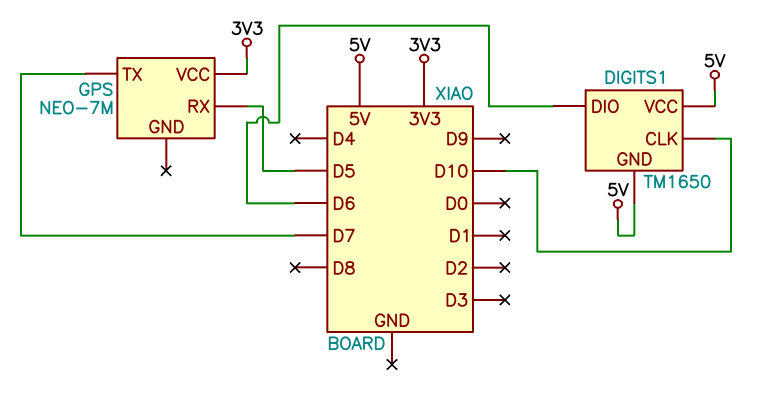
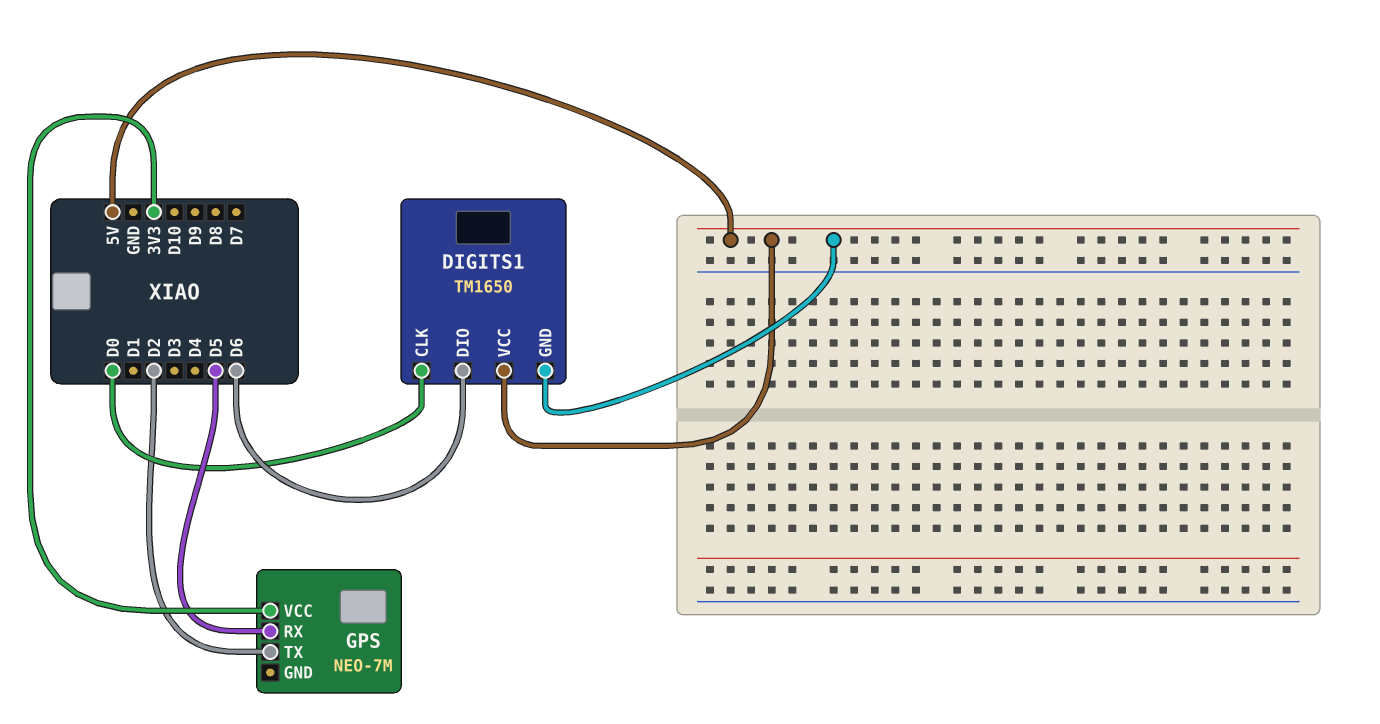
DIGITS1 pin CLK: D10 -> D0
GPS pin TX: D7 -> D2

